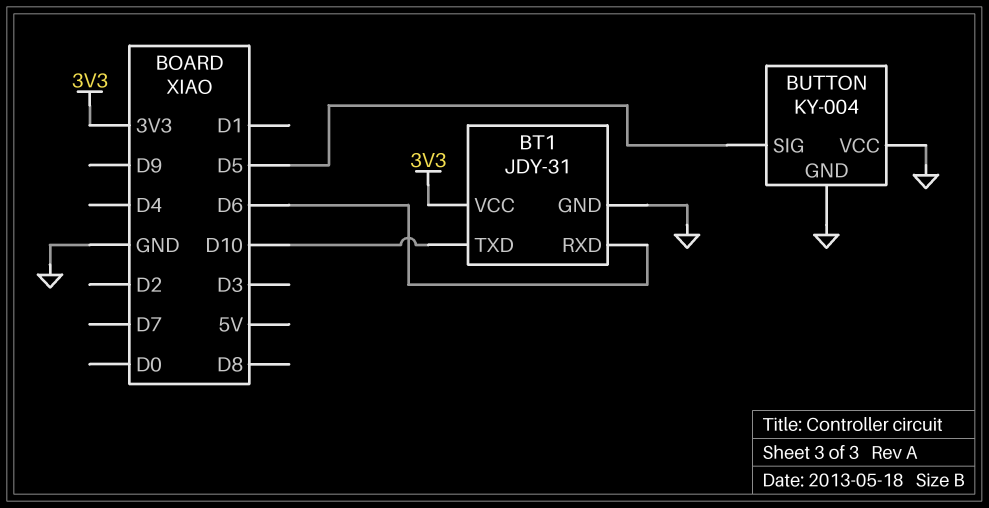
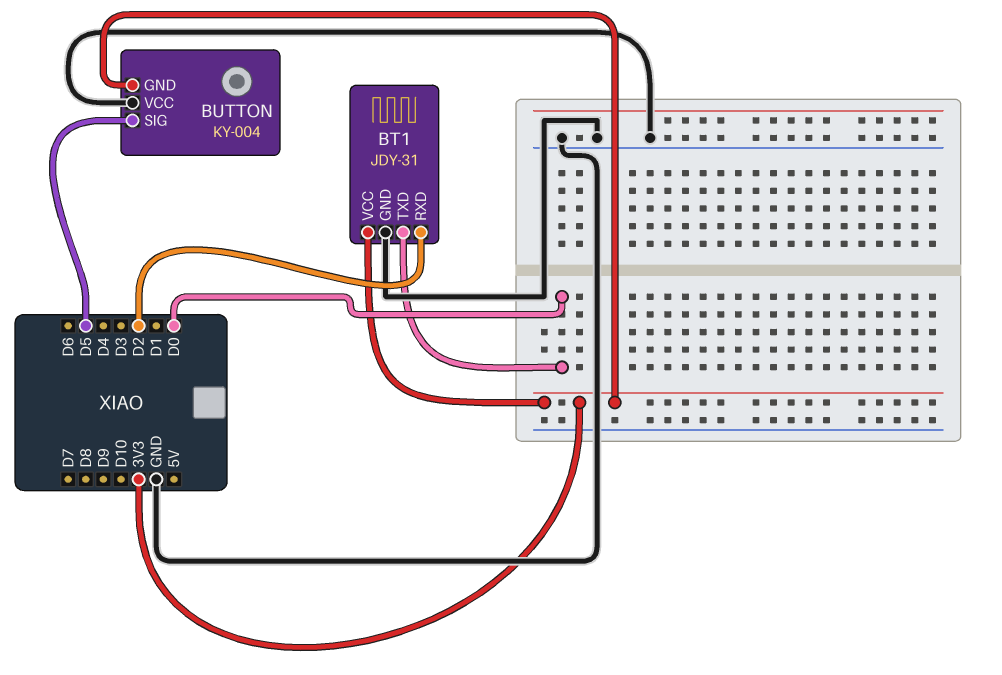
BT1 pin RXD: D6 -> D2
BT1 pin TXD: D10 -> D0
BUTTON pin GND: GND -> 3V3

